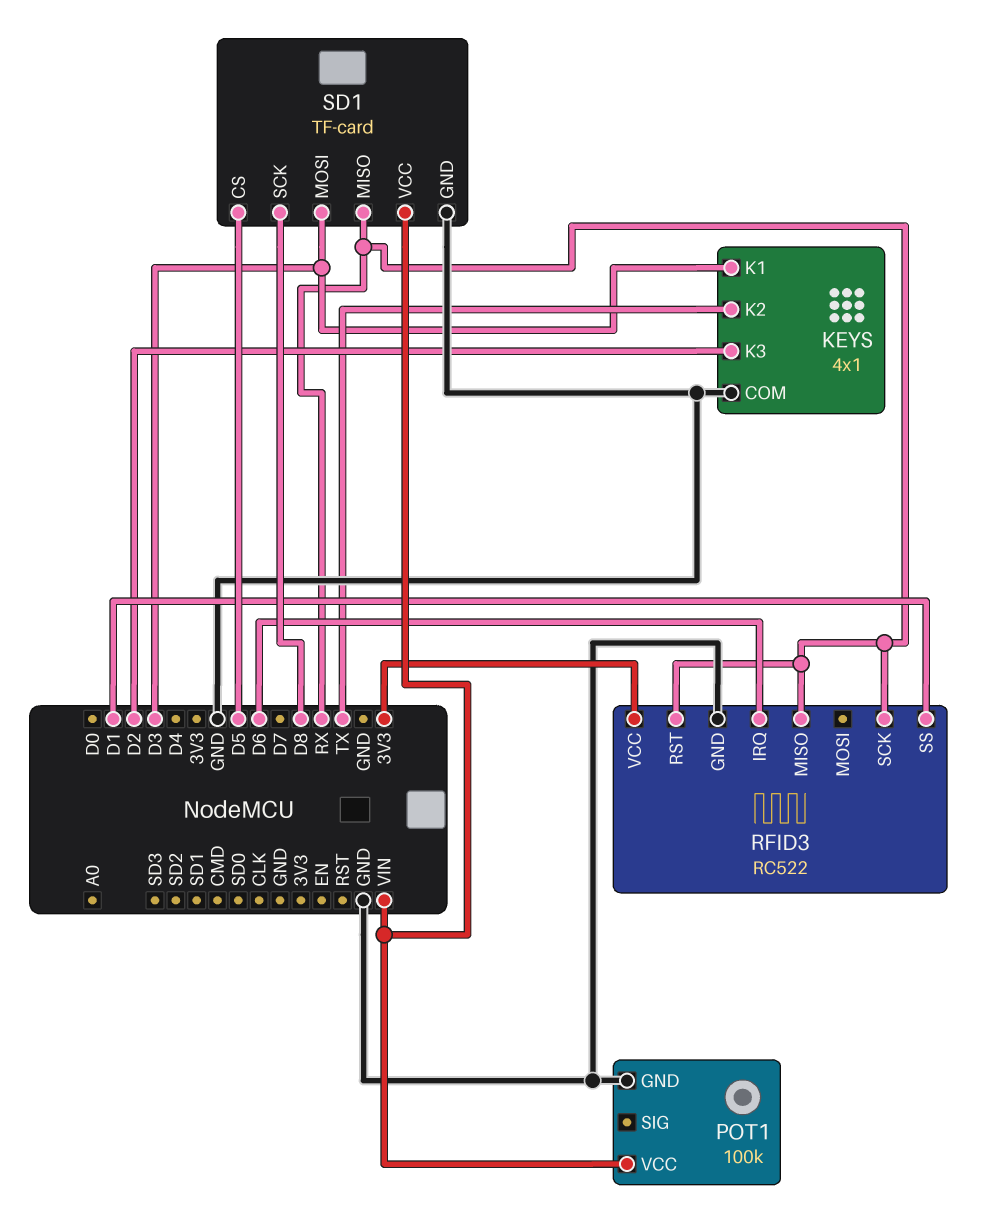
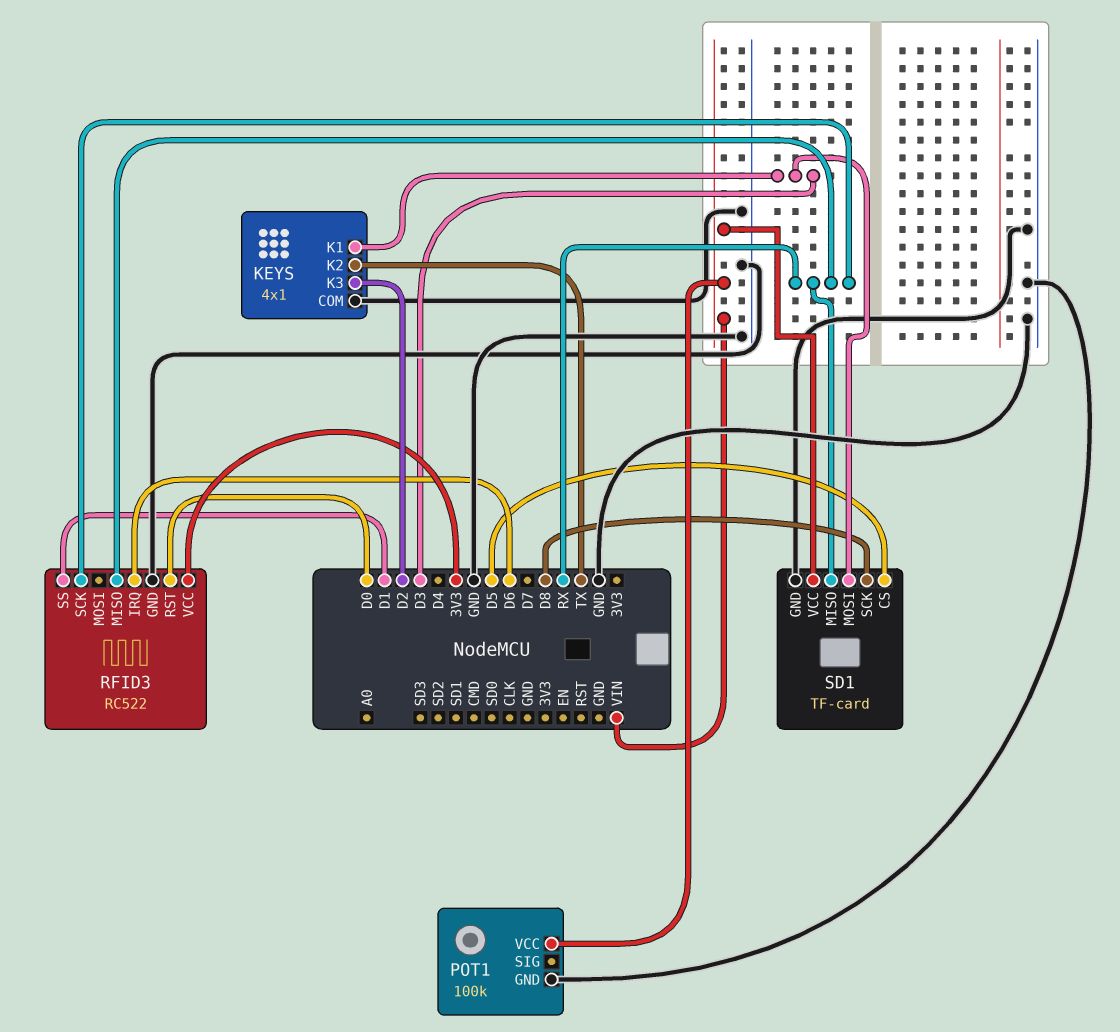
RFID3 pin RST: RX -> D0

